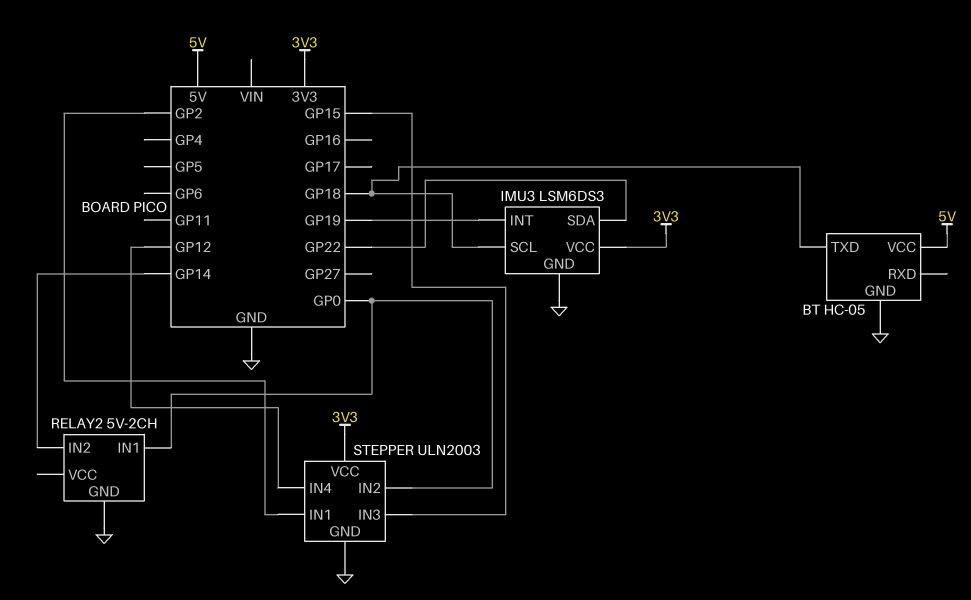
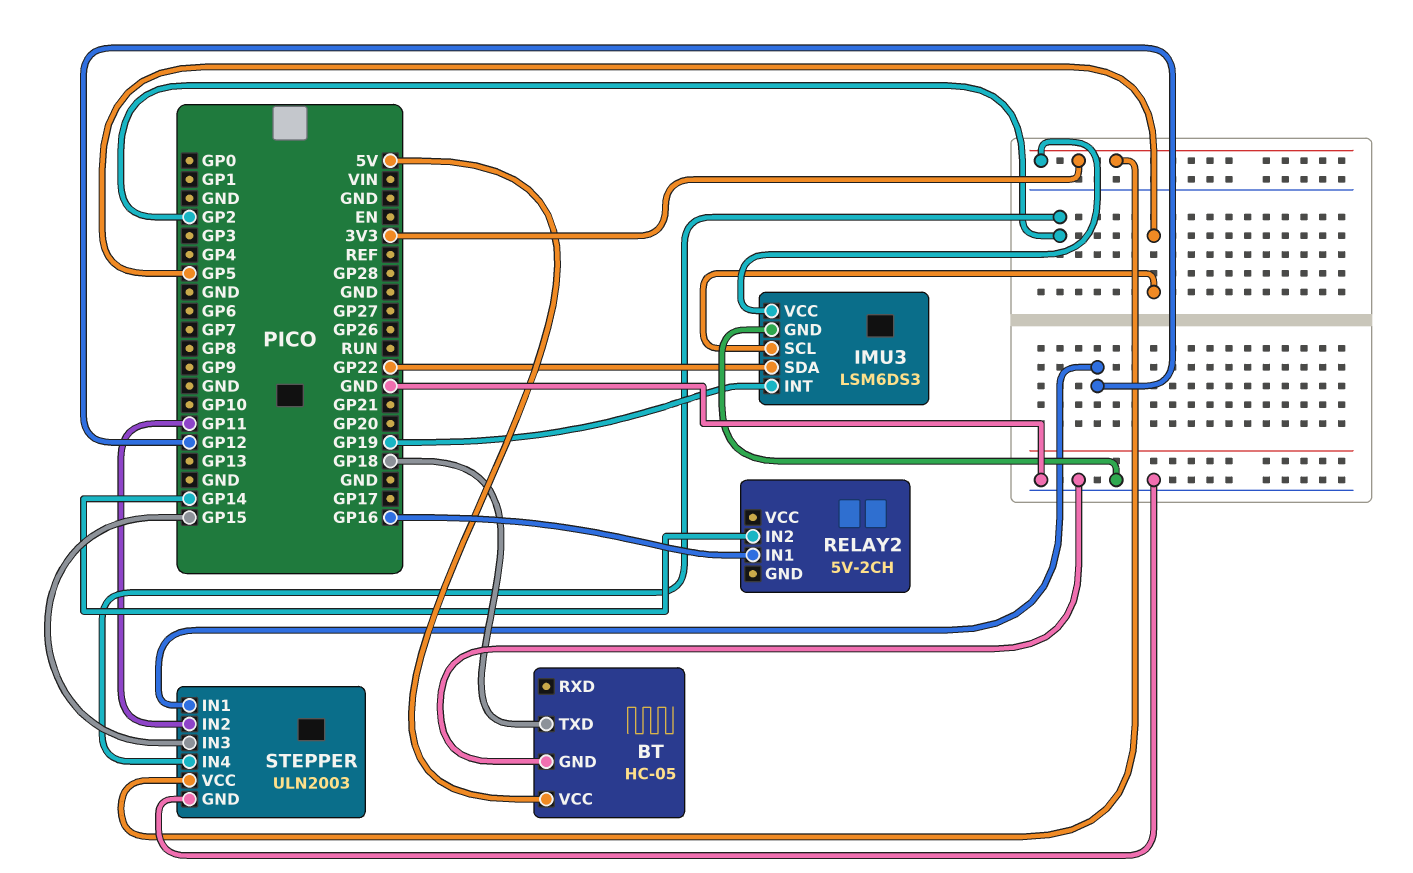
IMU3 pin SCL: GP18 -> GP5
RELAY2 pin GND: GND -> none
RELAY2 pin IN1: GP0 -> GP16
STEPPER pin IN1: GP2 -> GP12
STEPPER pin IN2: GP0 -> GP11
STEPPER pin IN4: GP12 -> GP2

